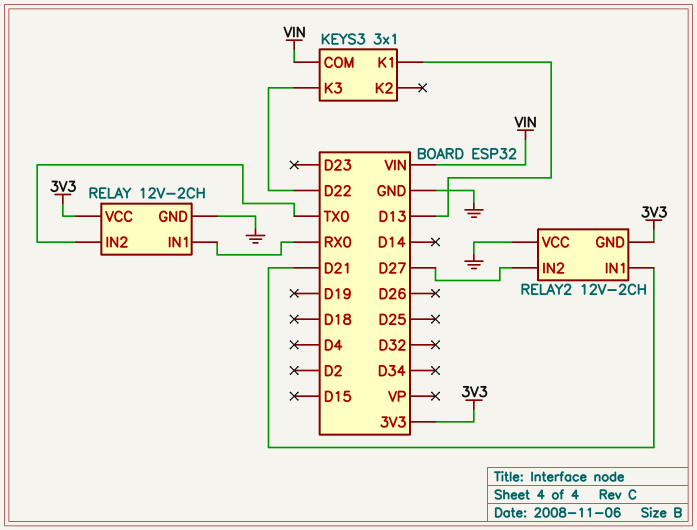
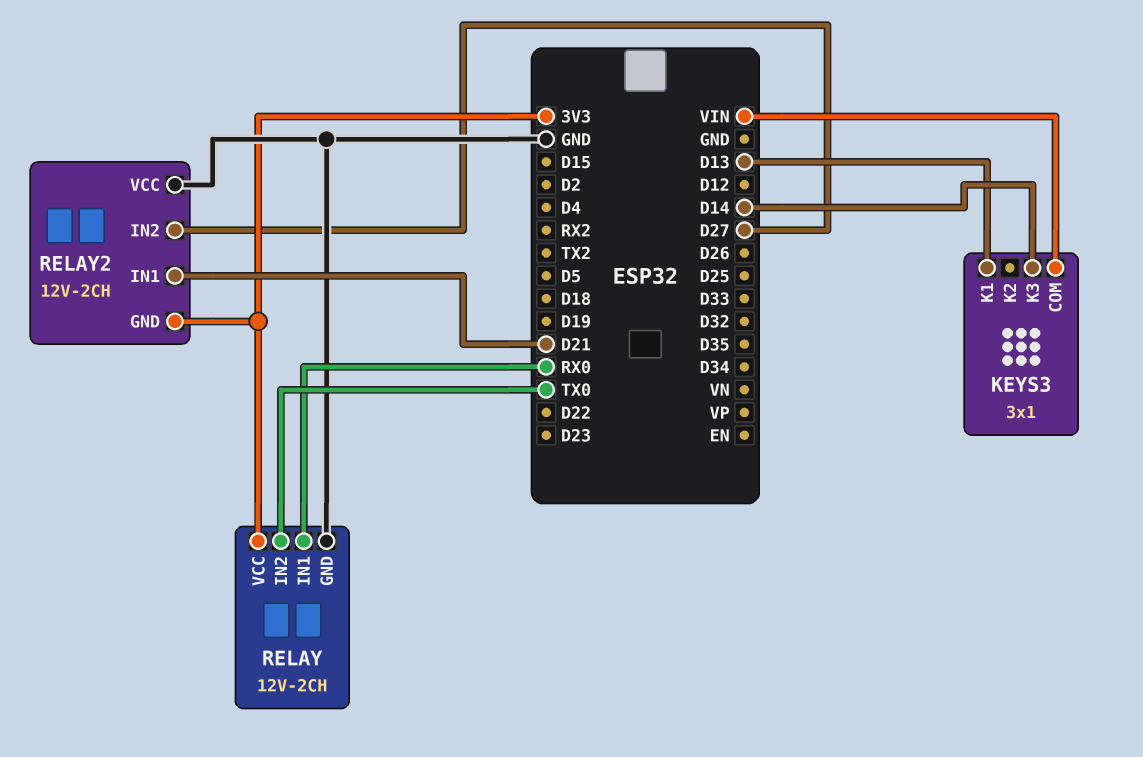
KEYS3 pin K3: D22 -> D14

